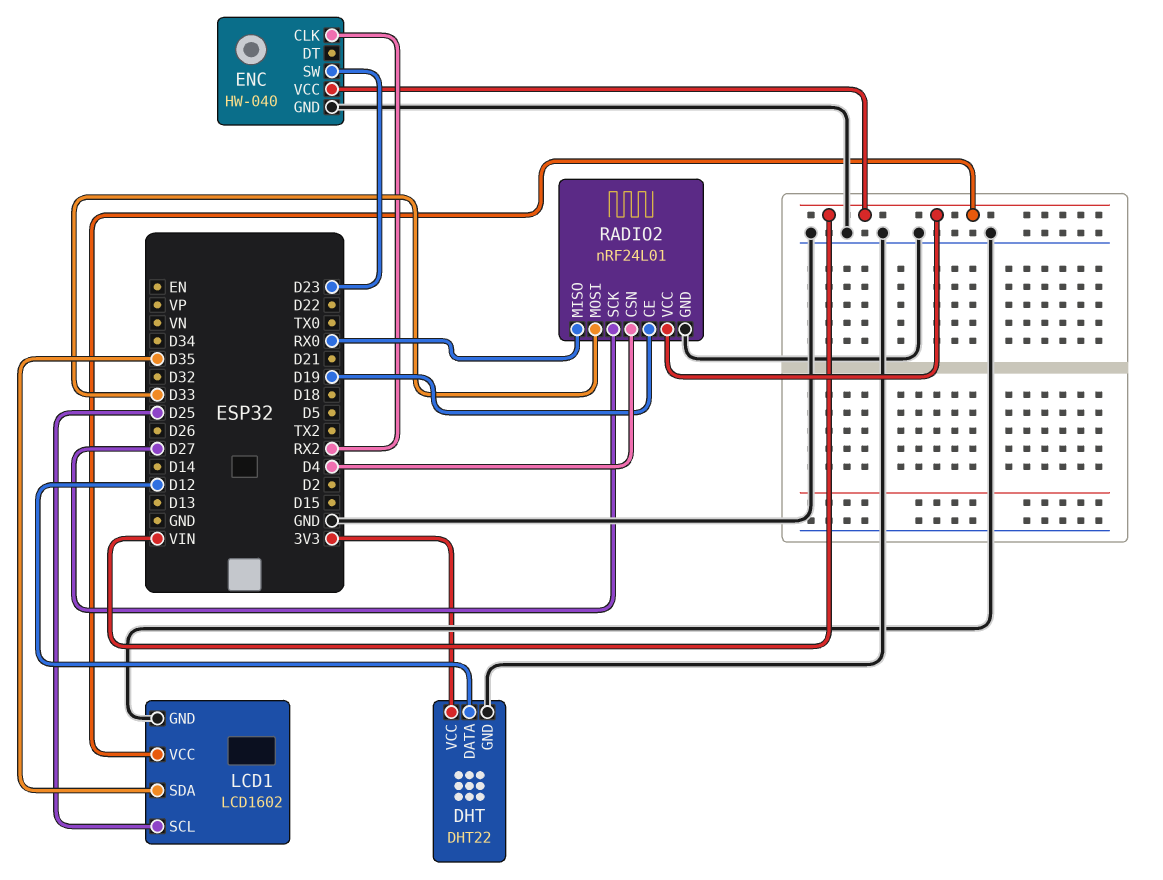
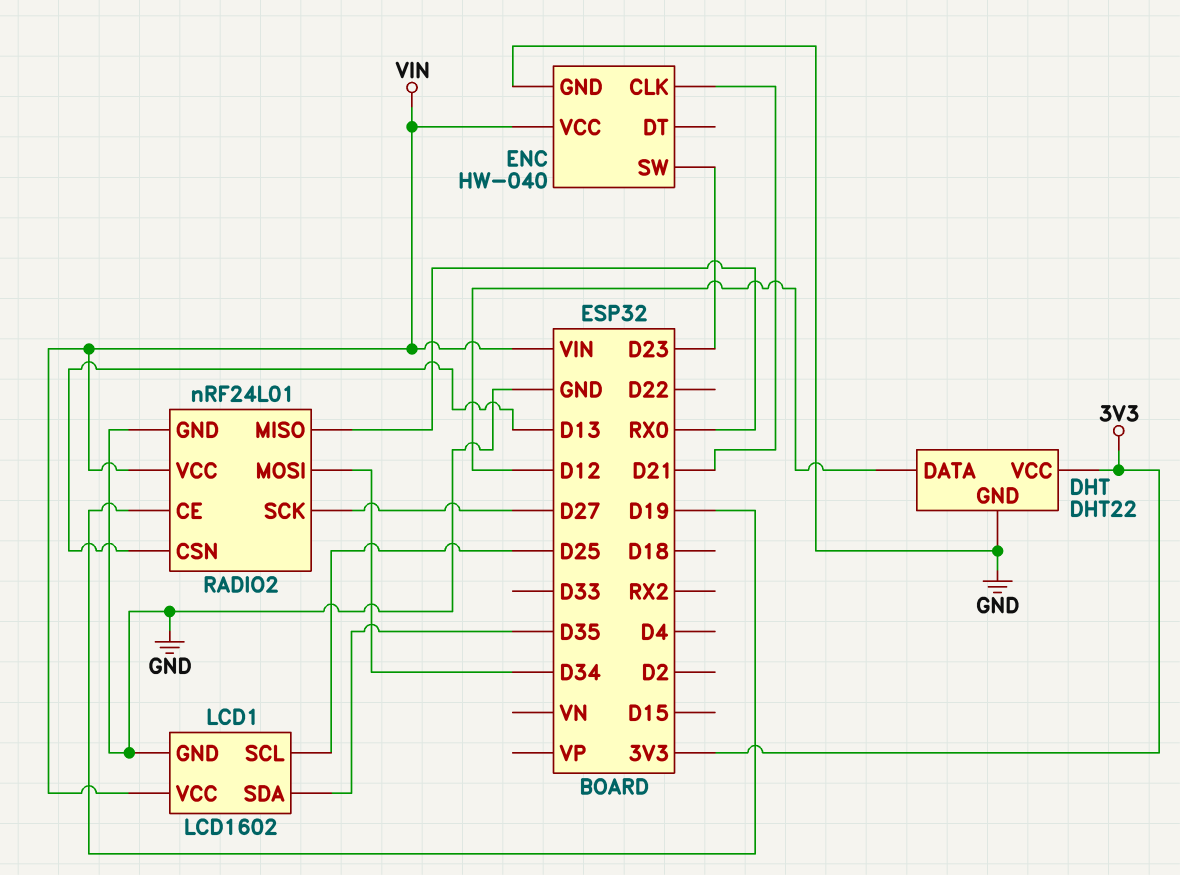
ENC pin CLK: RX2 -> D21
RADIO2 pin CSN: D4 -> D13
RADIO2 pin MOSI: D33 -> D34

